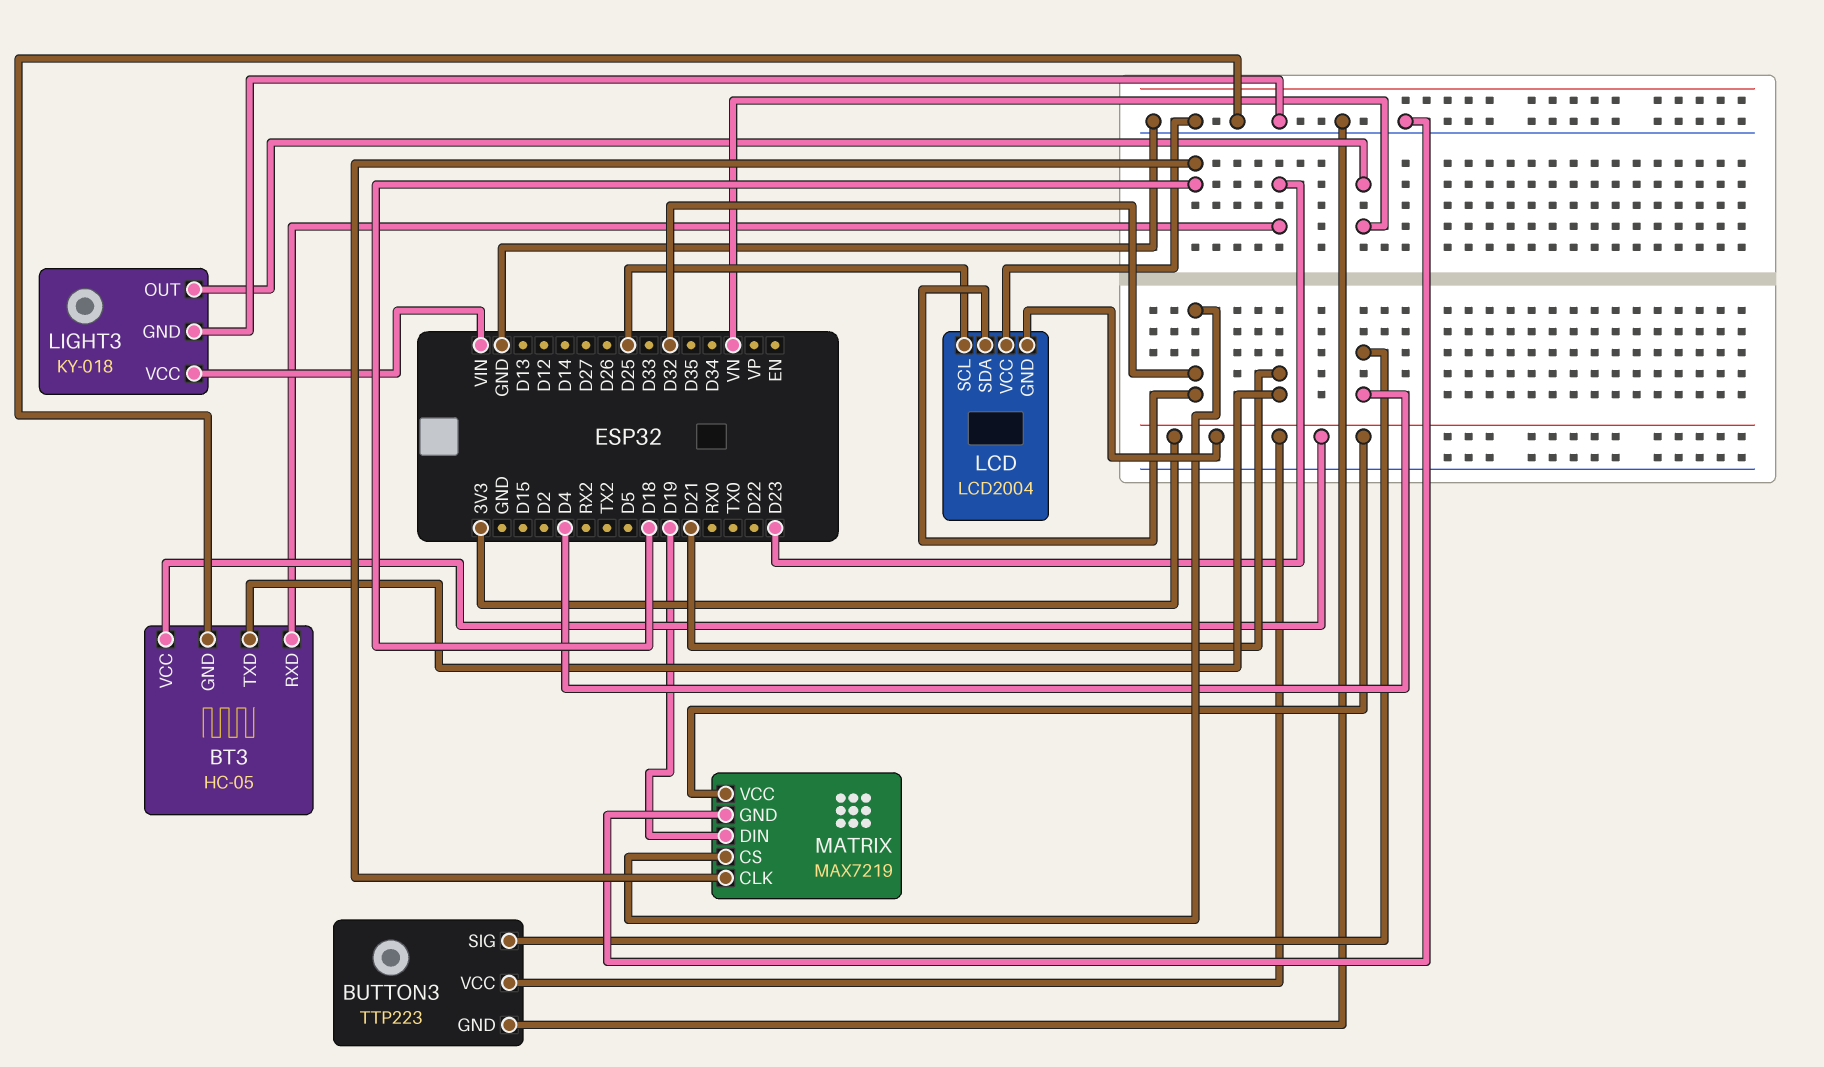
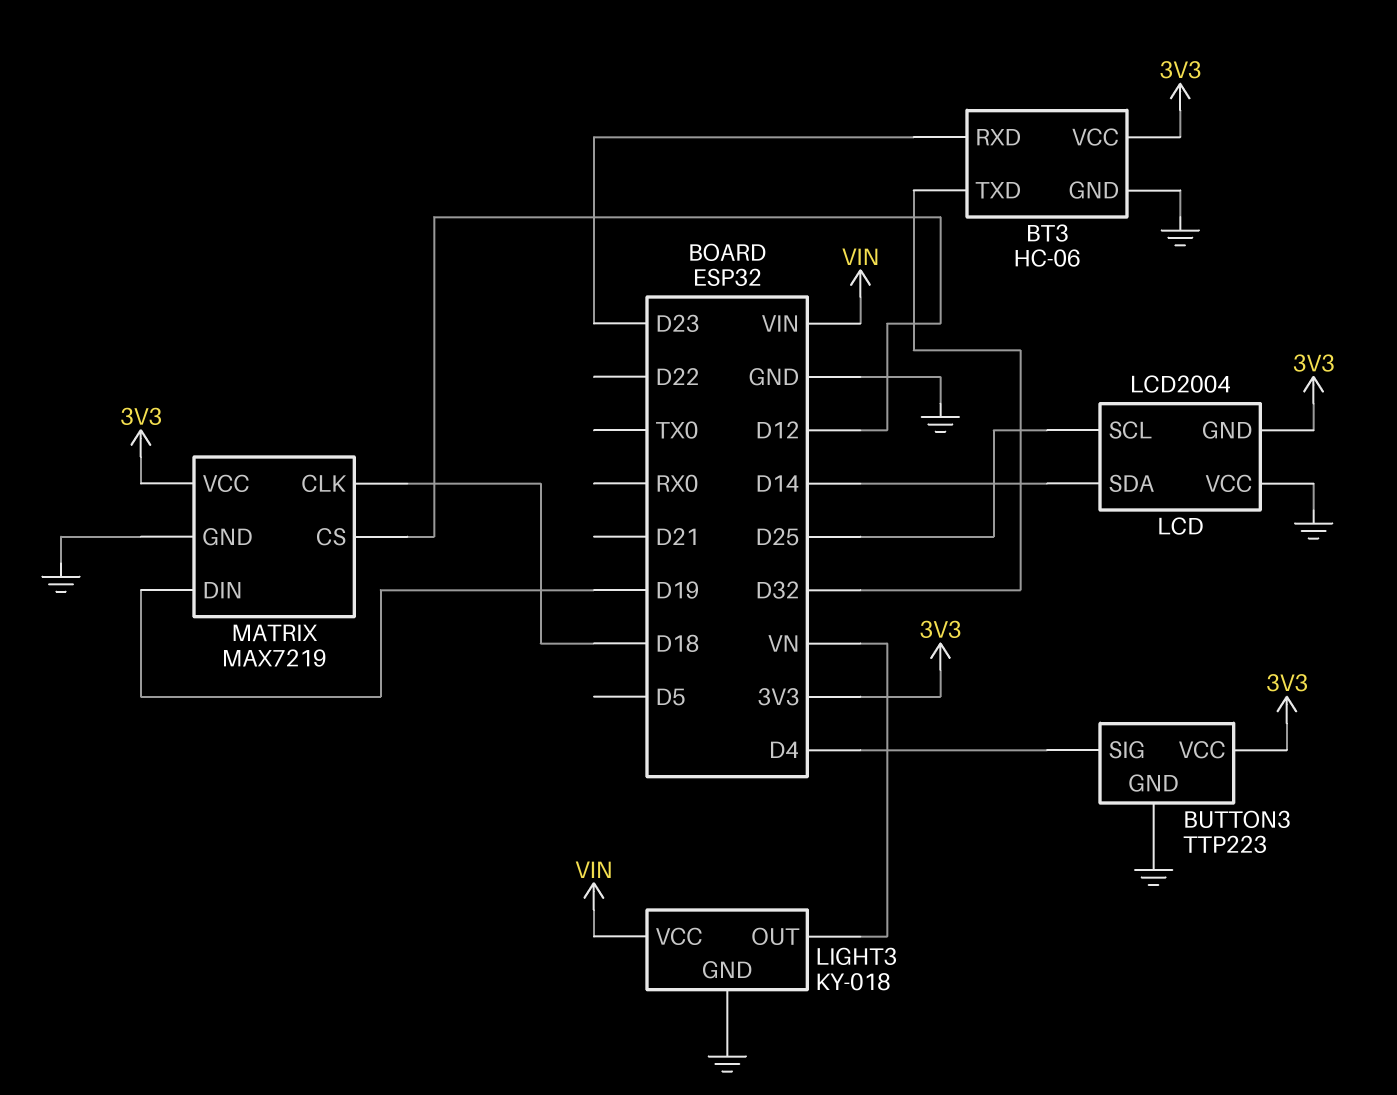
BT3: HC-05 -> HC-06
BT3 pin TXD: D21 -> D32
LCD pin SDA: D32 -> D14
MATRIX pin CS: D32 -> D12

